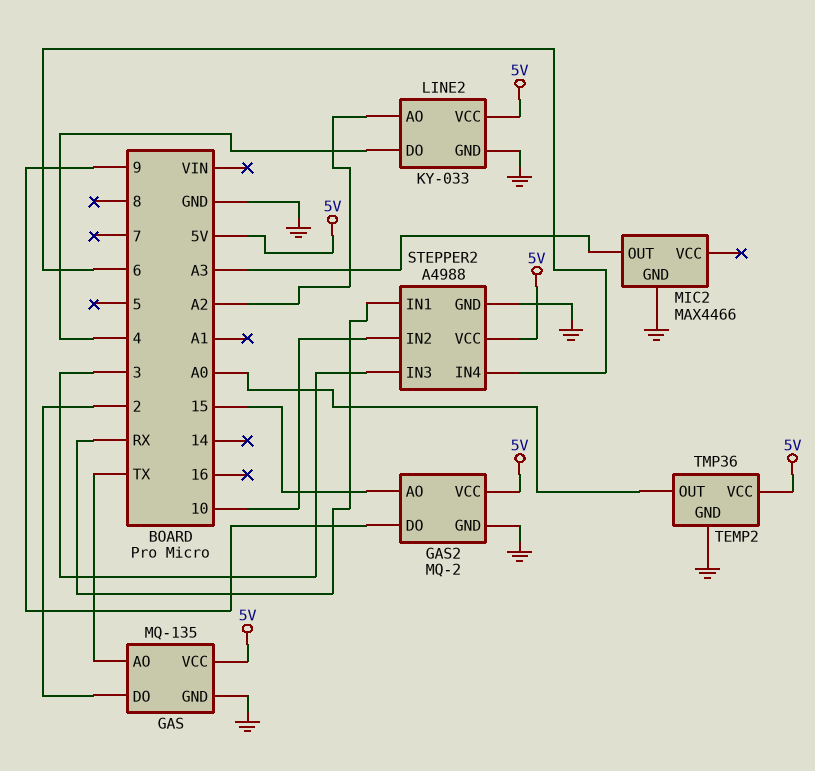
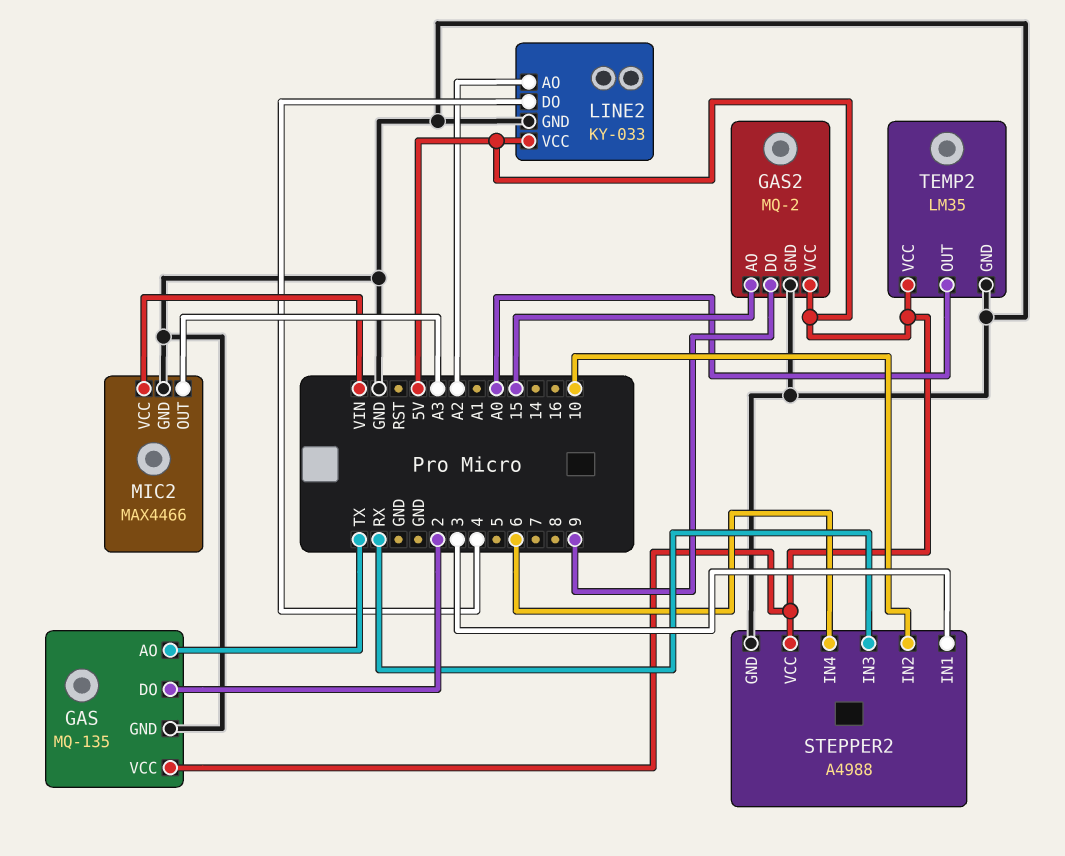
MIC2 pin VCC: none -> VIN
STEPPER2 pin IN1: RX -> 3
STEPPER2 pin IN3: 3 -> RX
TEMP2: TMP36 -> LM35

